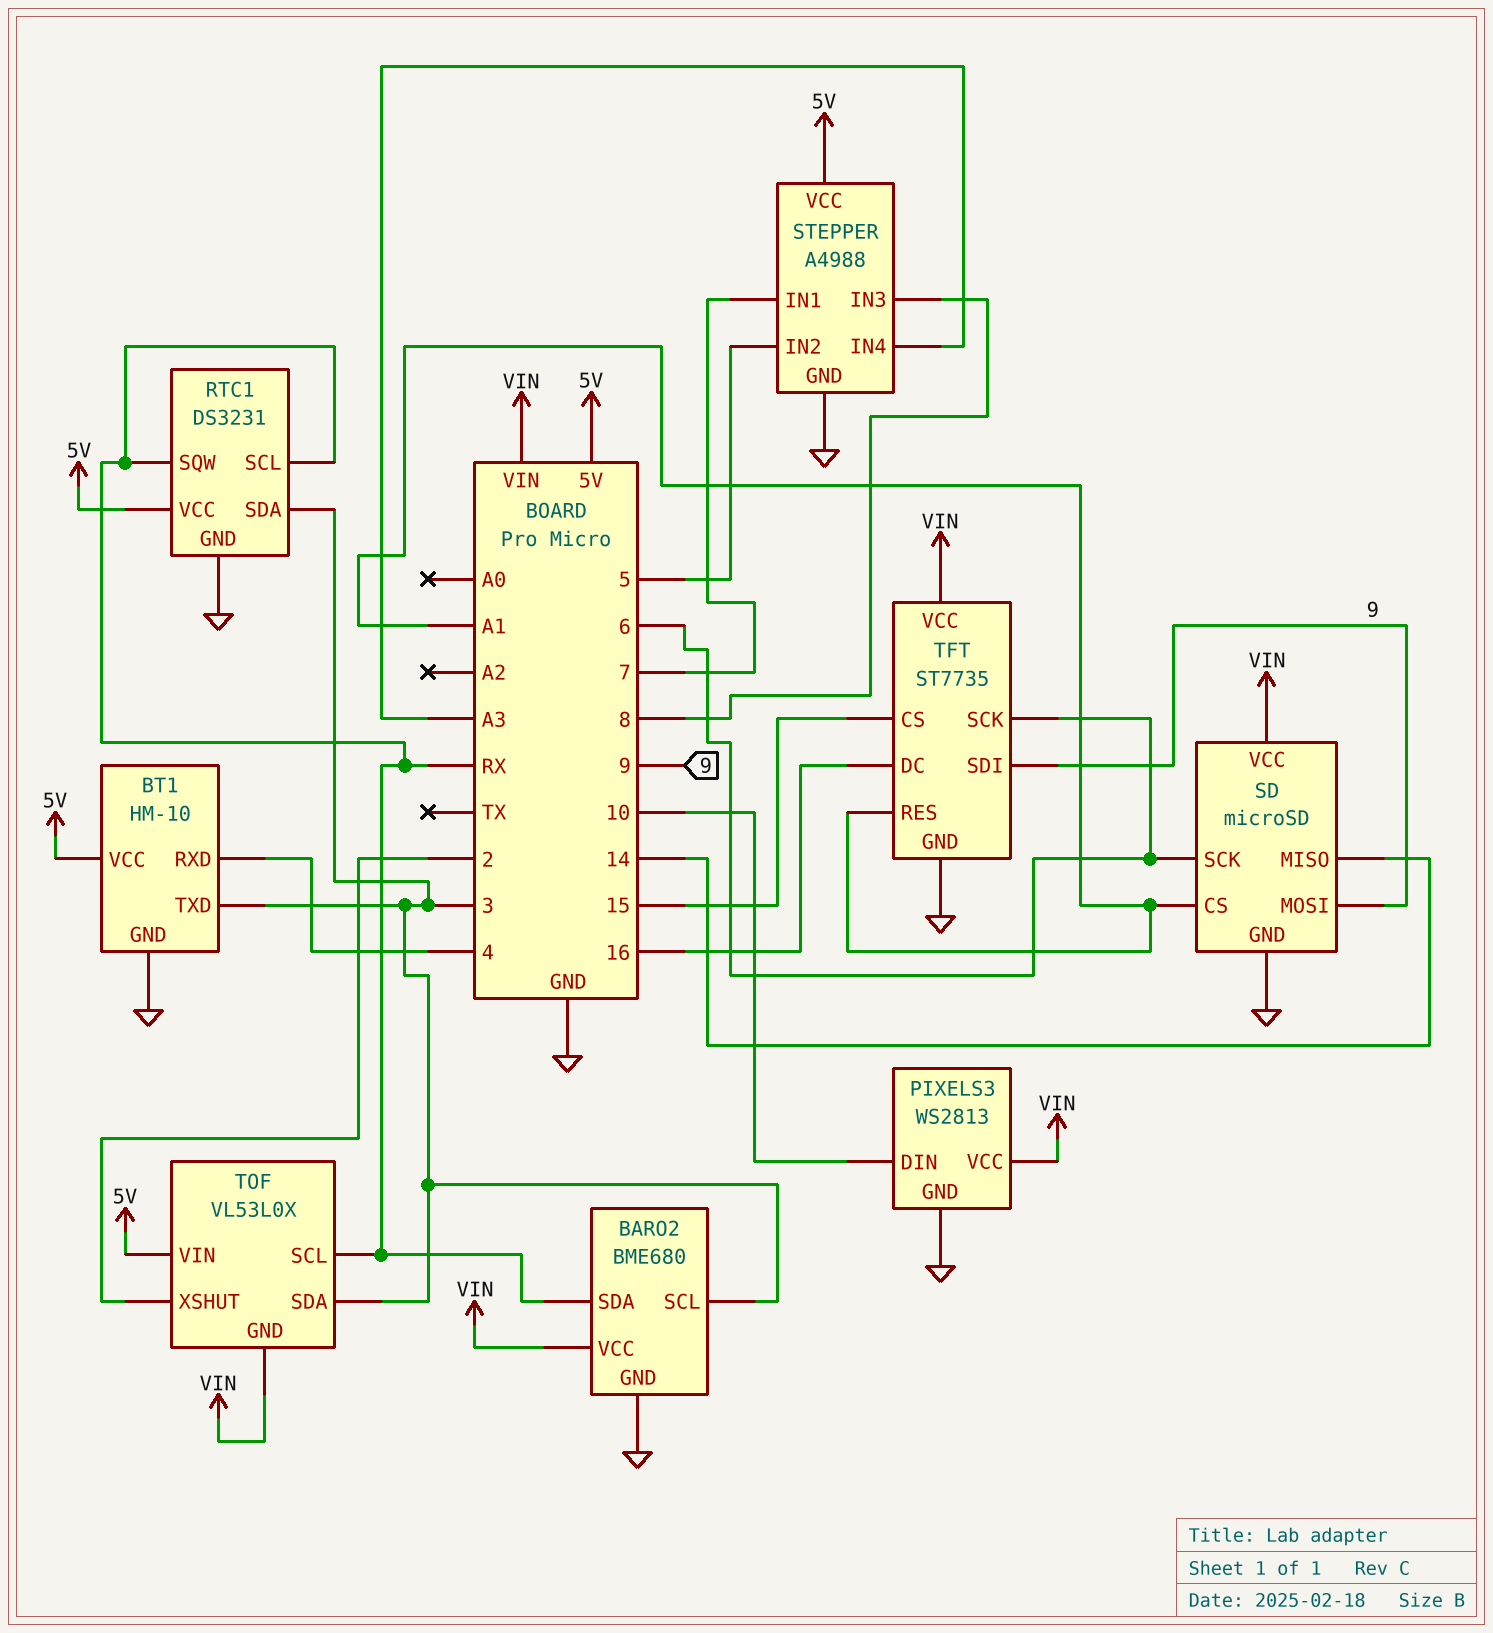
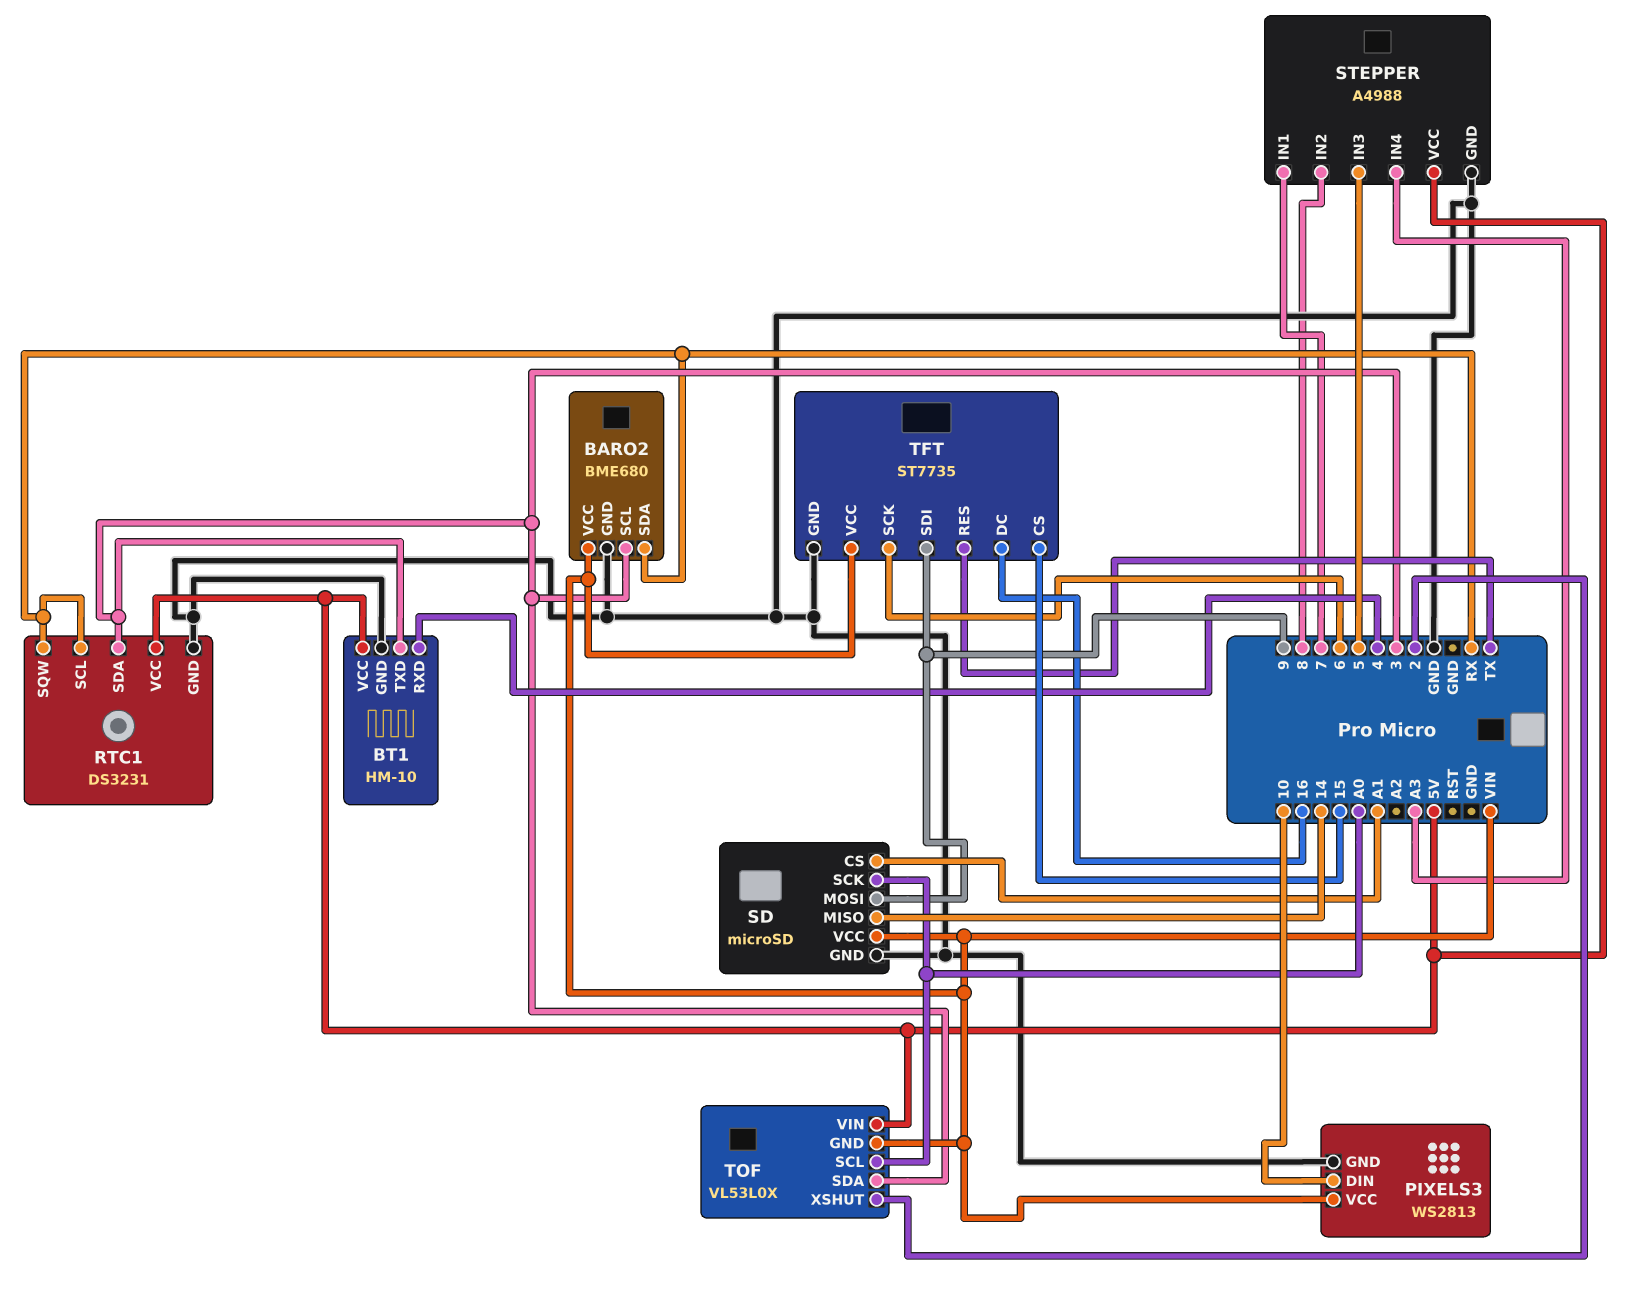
SD pin SCK: 6 -> A0
STEPPER pin IN2: 5 -> 8
STEPPER pin IN3: 8 -> 5
TFT pin RES: A1 -> TX
TOF pin SCL: RX -> A0

